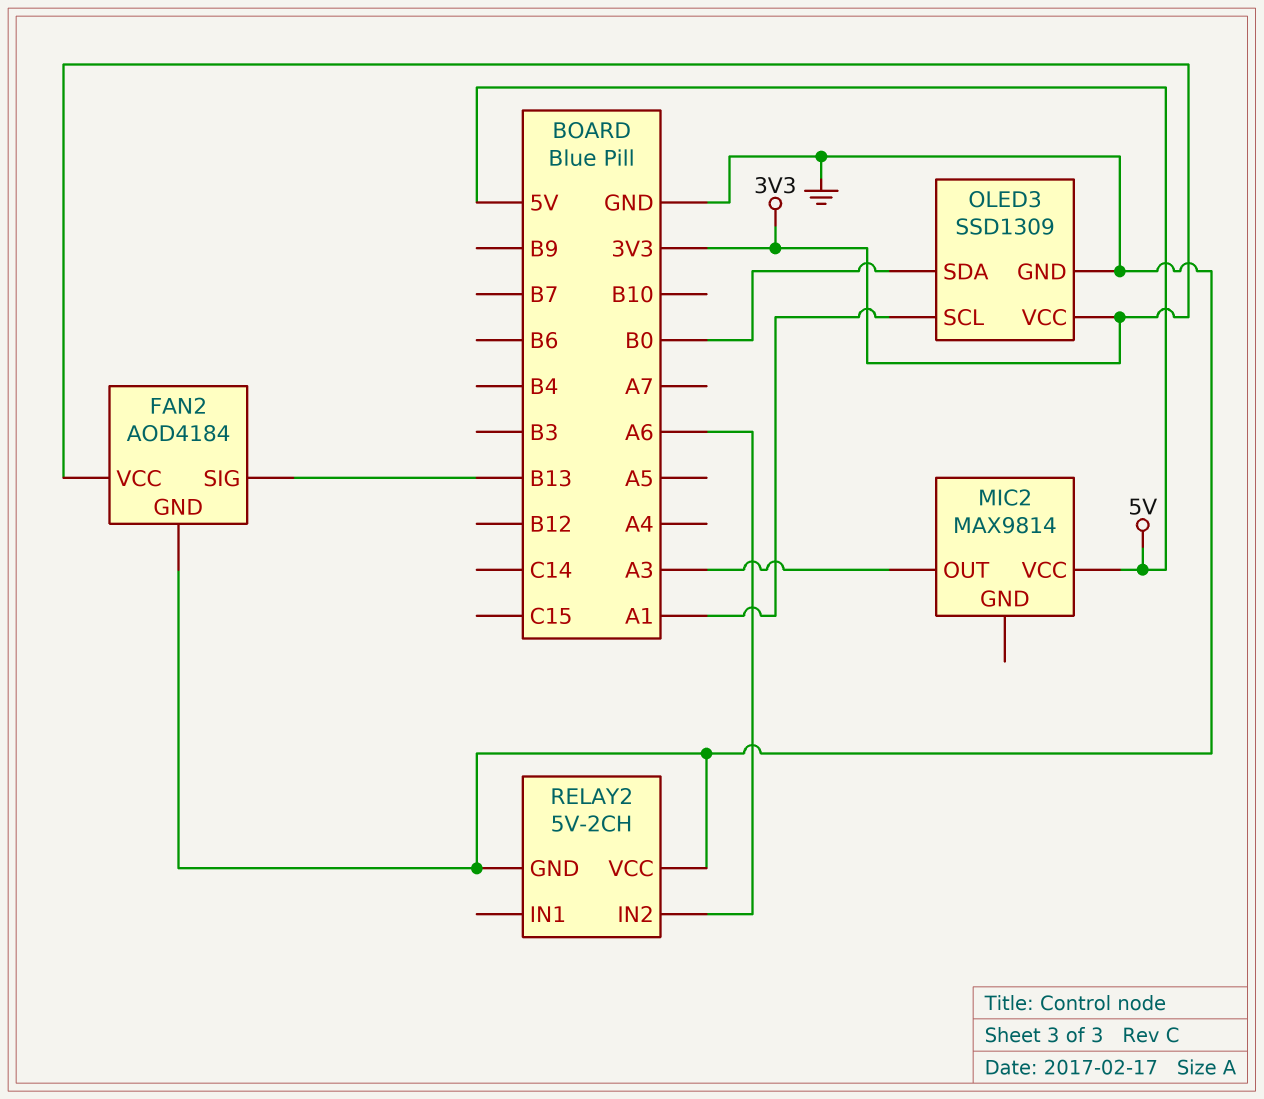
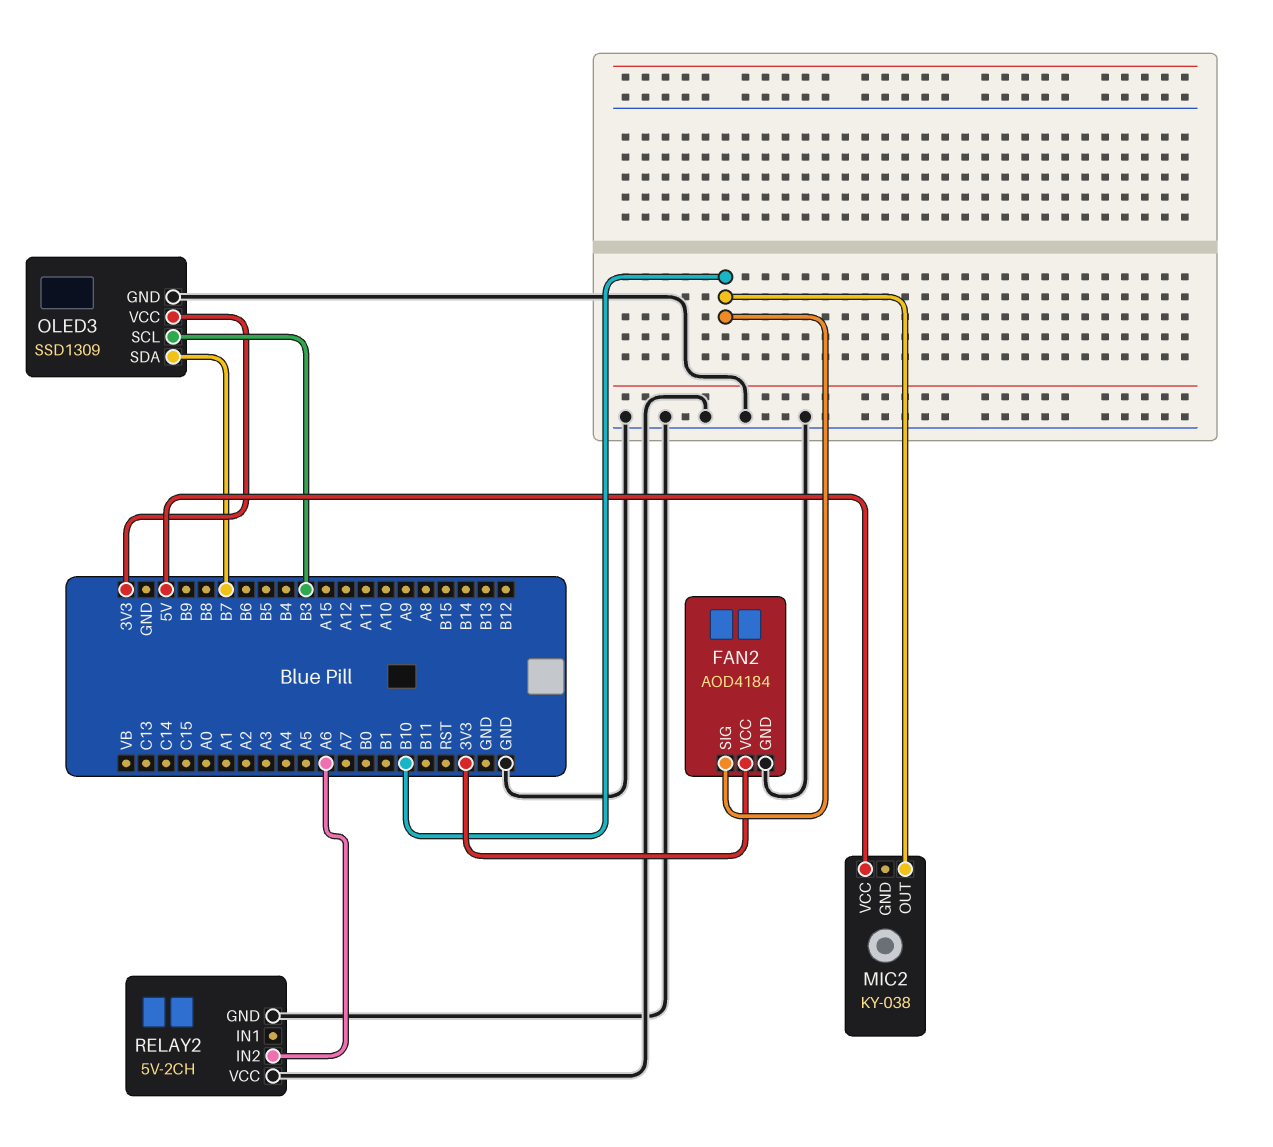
FAN2 pin SIG: B13 -> B10
MIC2: MAX9814 -> KY-038
MIC2 pin OUT: A3 -> B10
OLED3 pin SCL: A1 -> B3
OLED3 pin SDA: B0 -> B7

